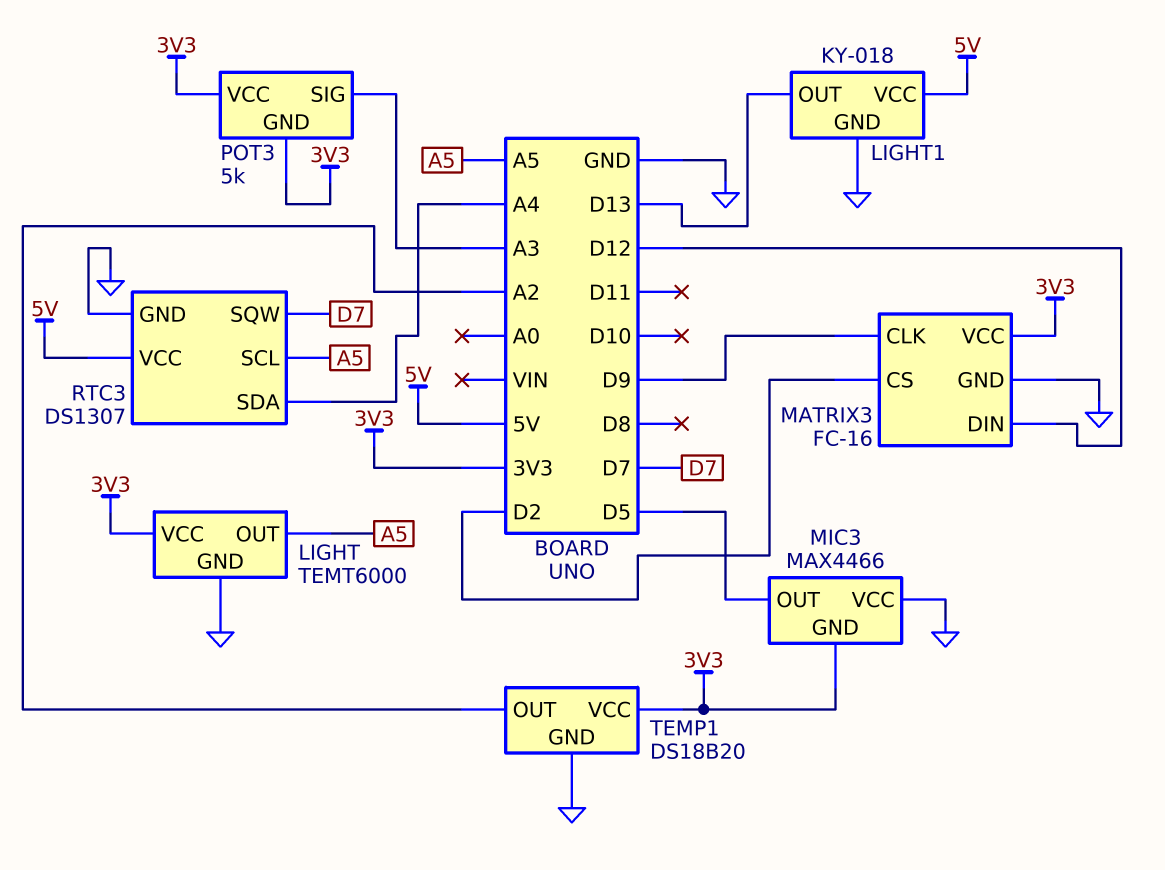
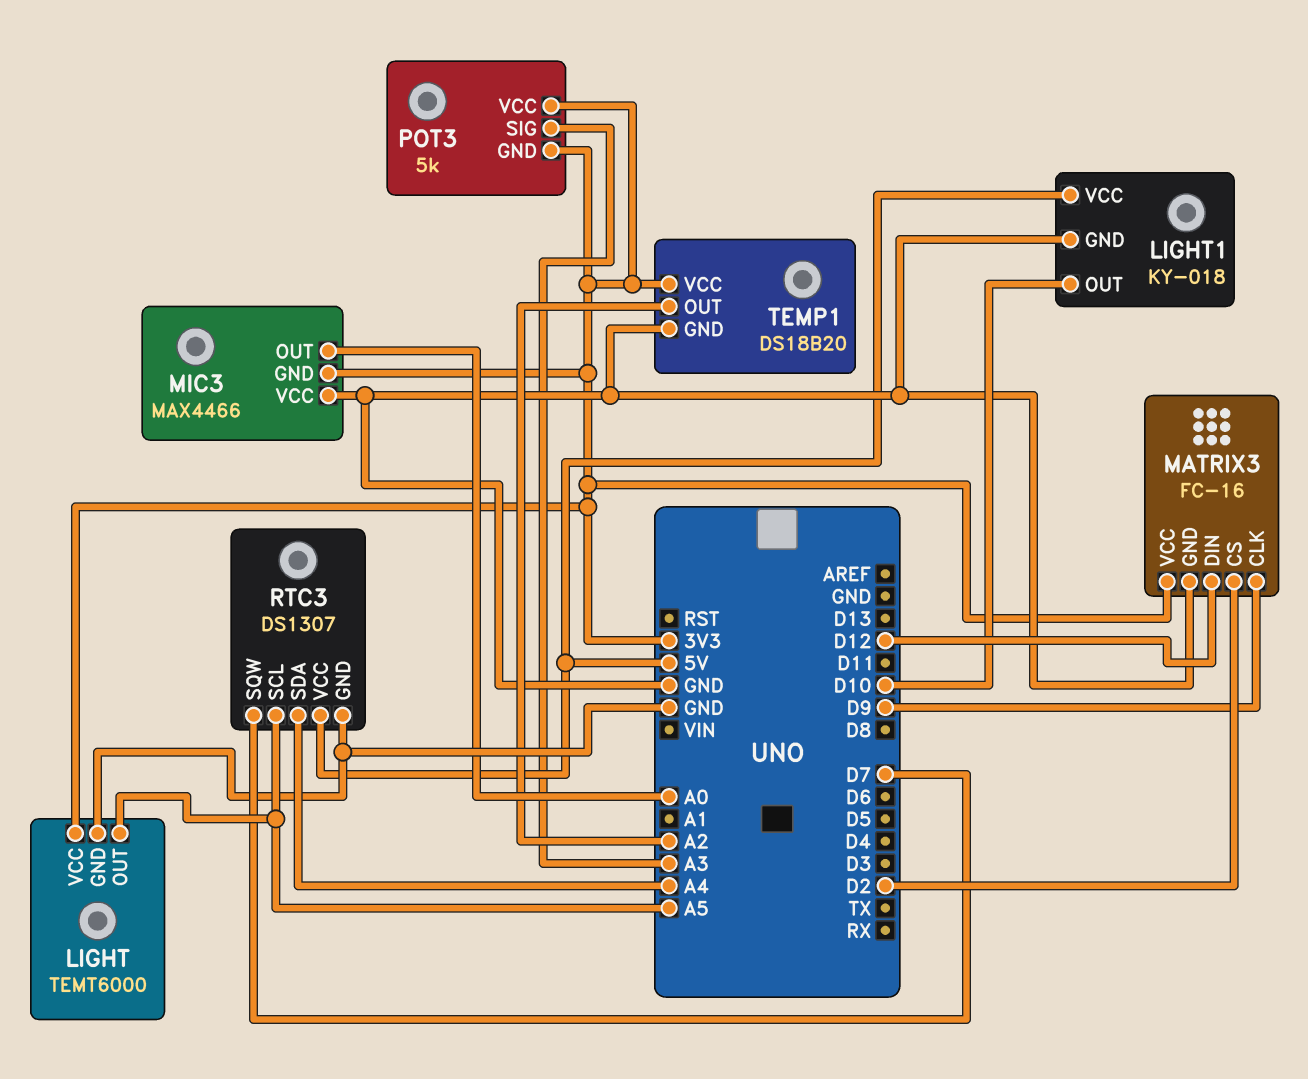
LIGHT1 pin OUT: D13 -> D10
MIC3 pin OUT: D5 -> A0

